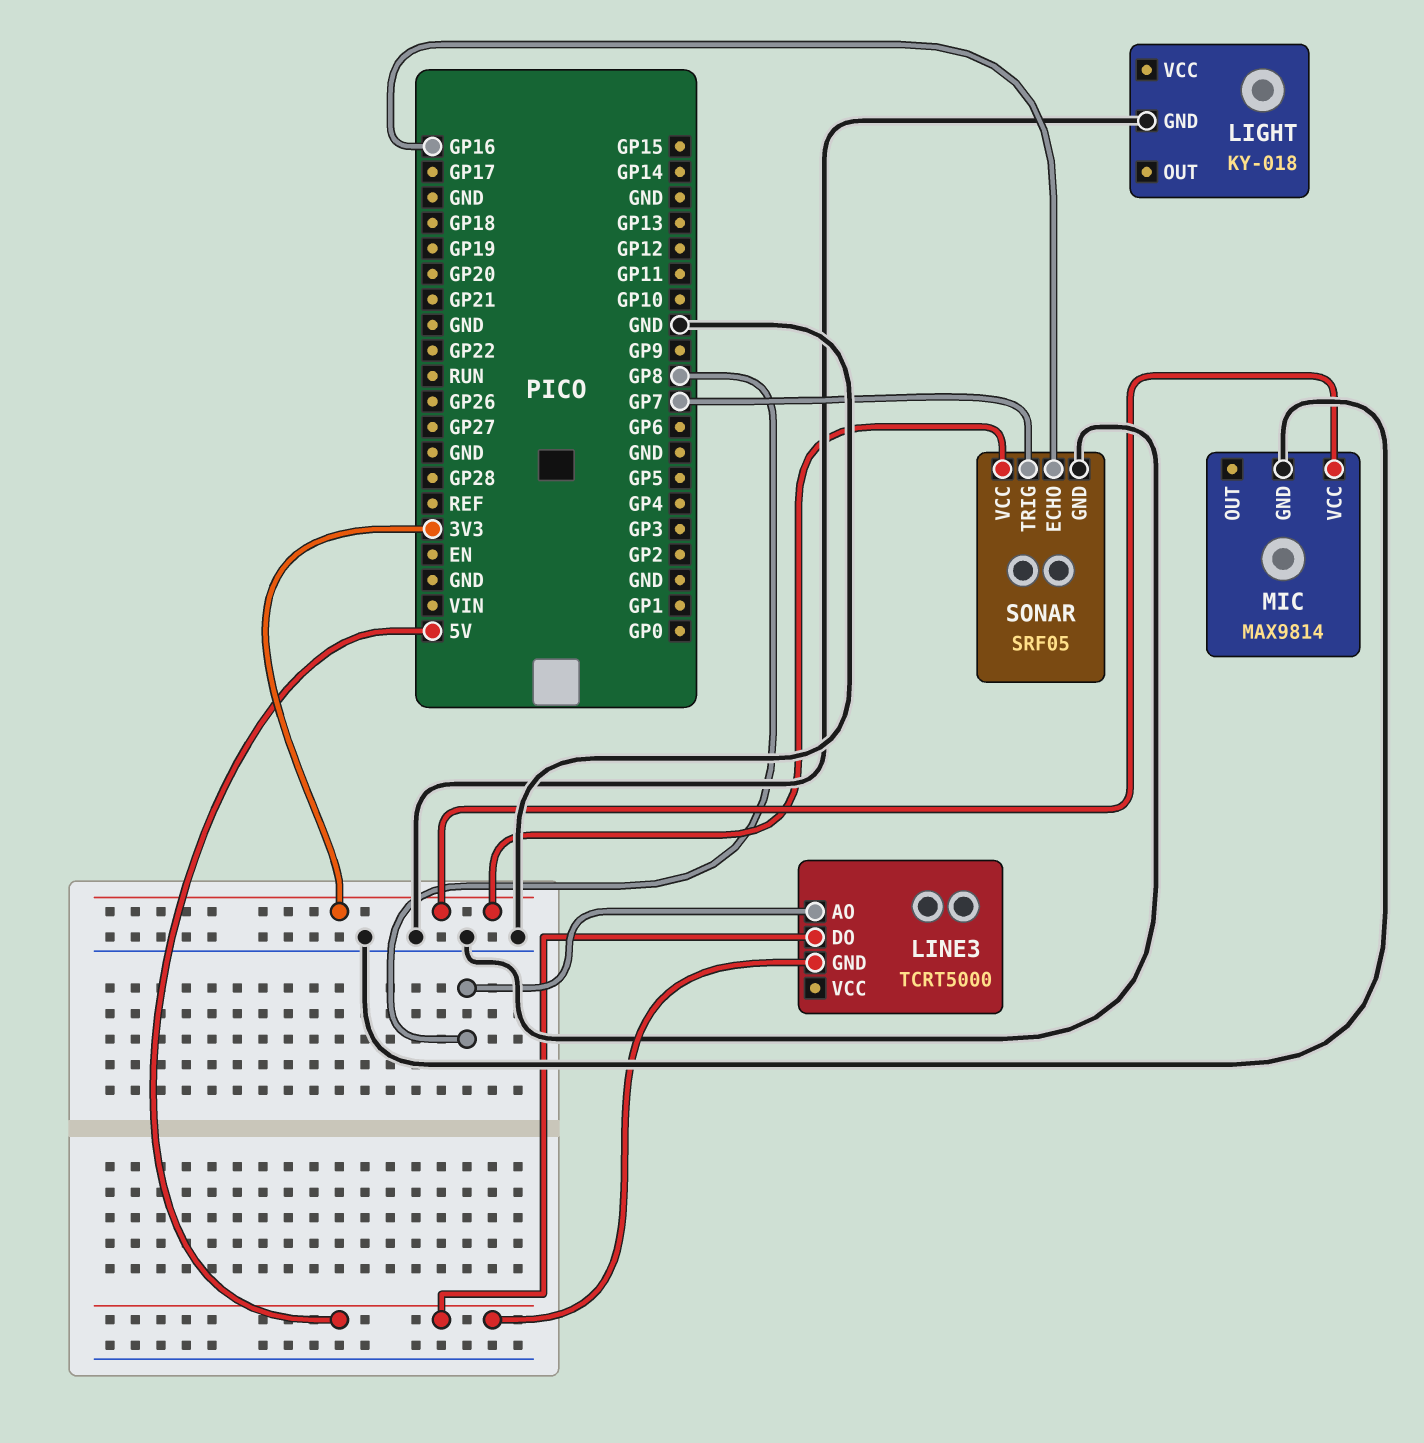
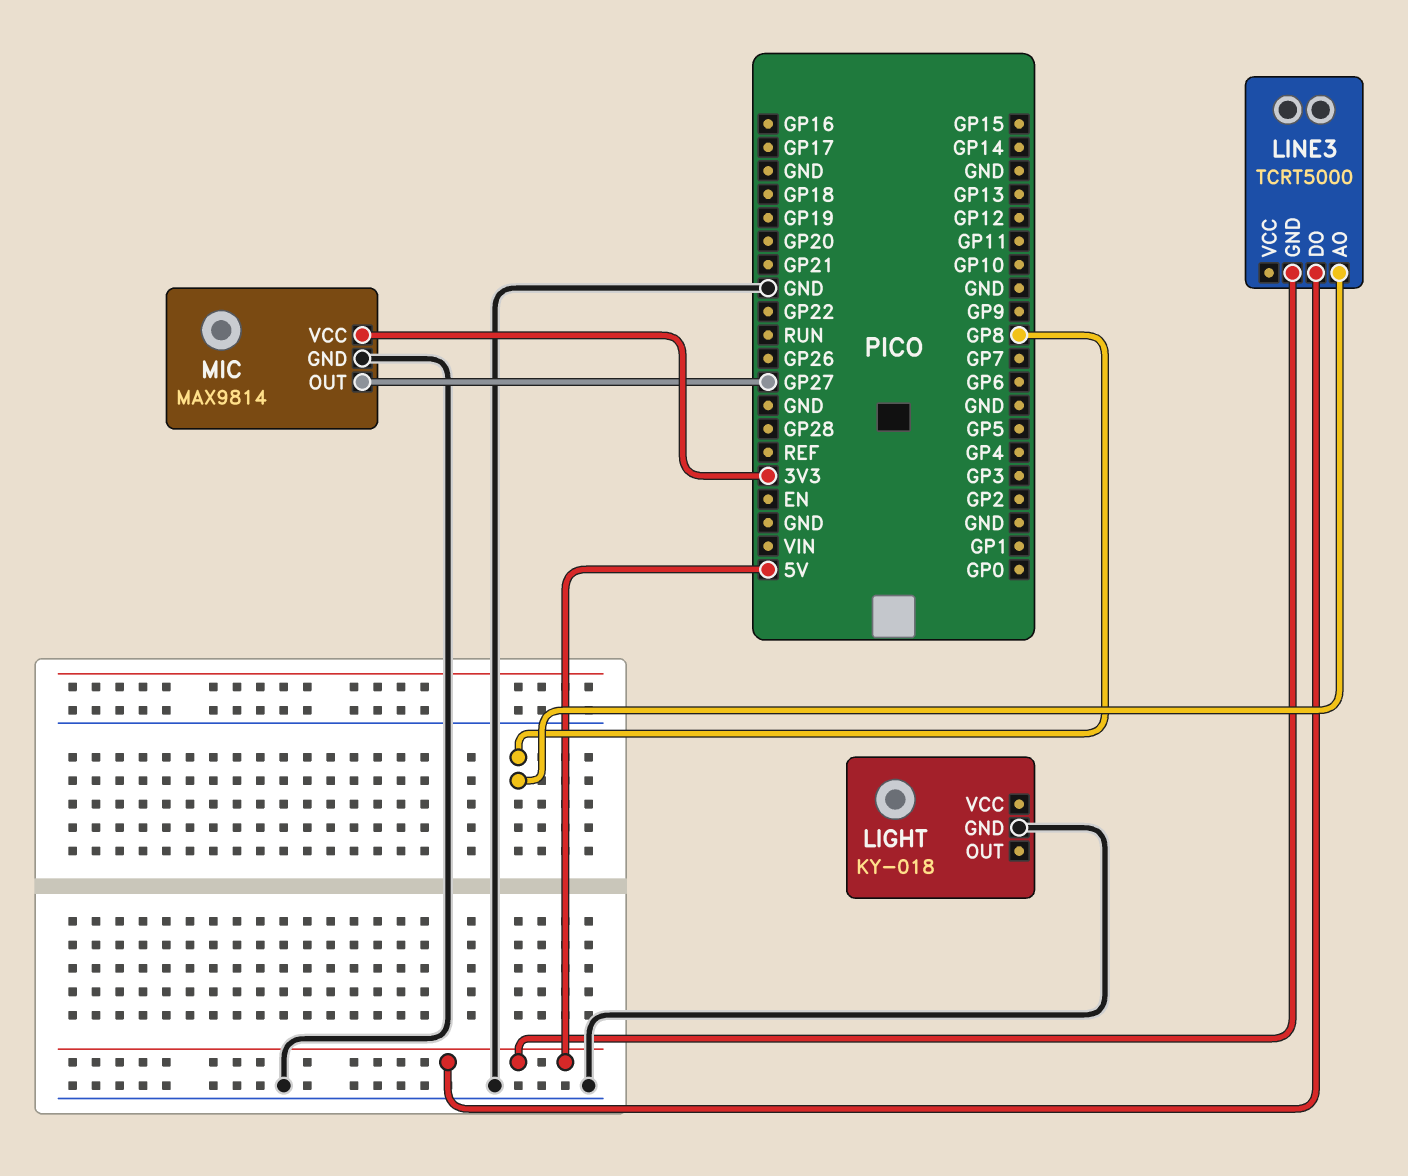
MIC pin OUT: none -> GP27
SONAR: SRF05 -> none
SONAR pin ECHO: GP16 -> none
SONAR pin GND: GND -> none
SONAR pin TRIG: GP7 -> none
SONAR pin VCC: 3V3 -> none

